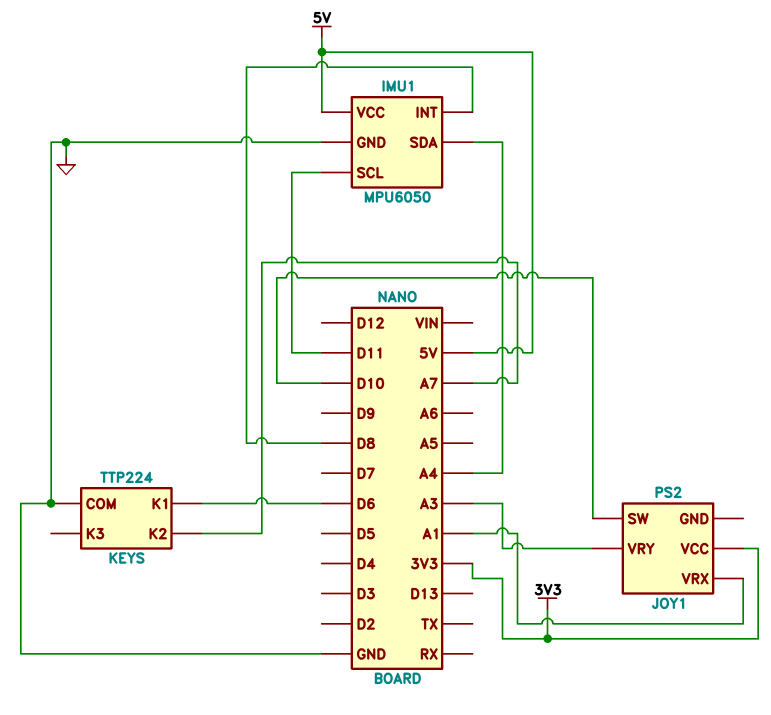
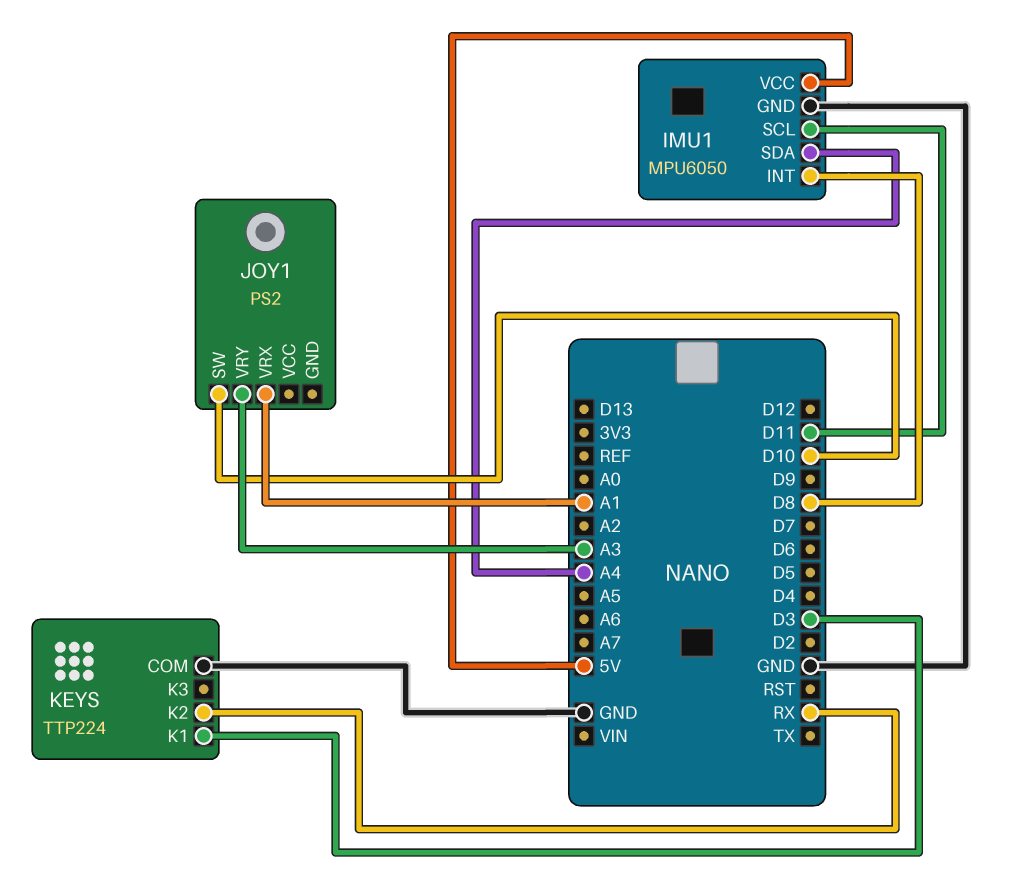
JOY1 pin VCC: 3V3 -> none
KEYS pin K1: D6 -> D3
KEYS pin K2: A7 -> RX

